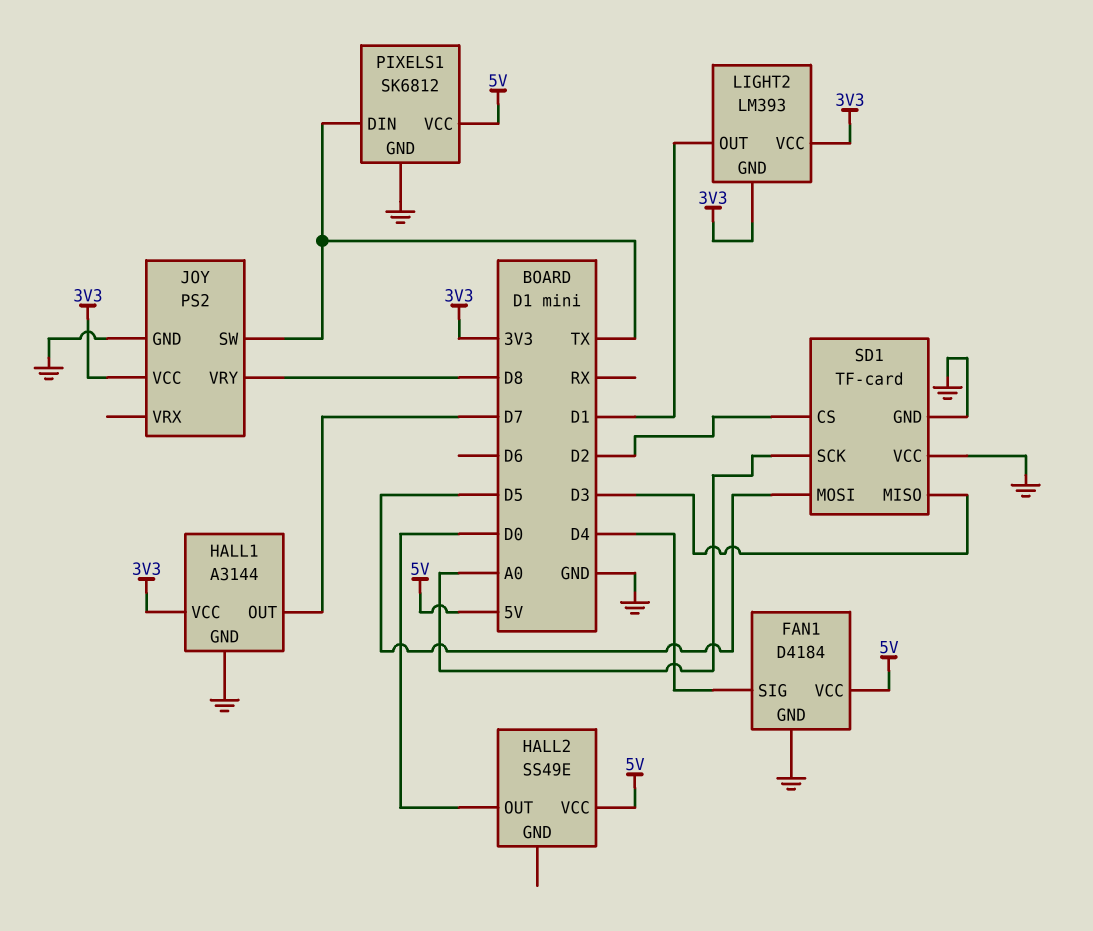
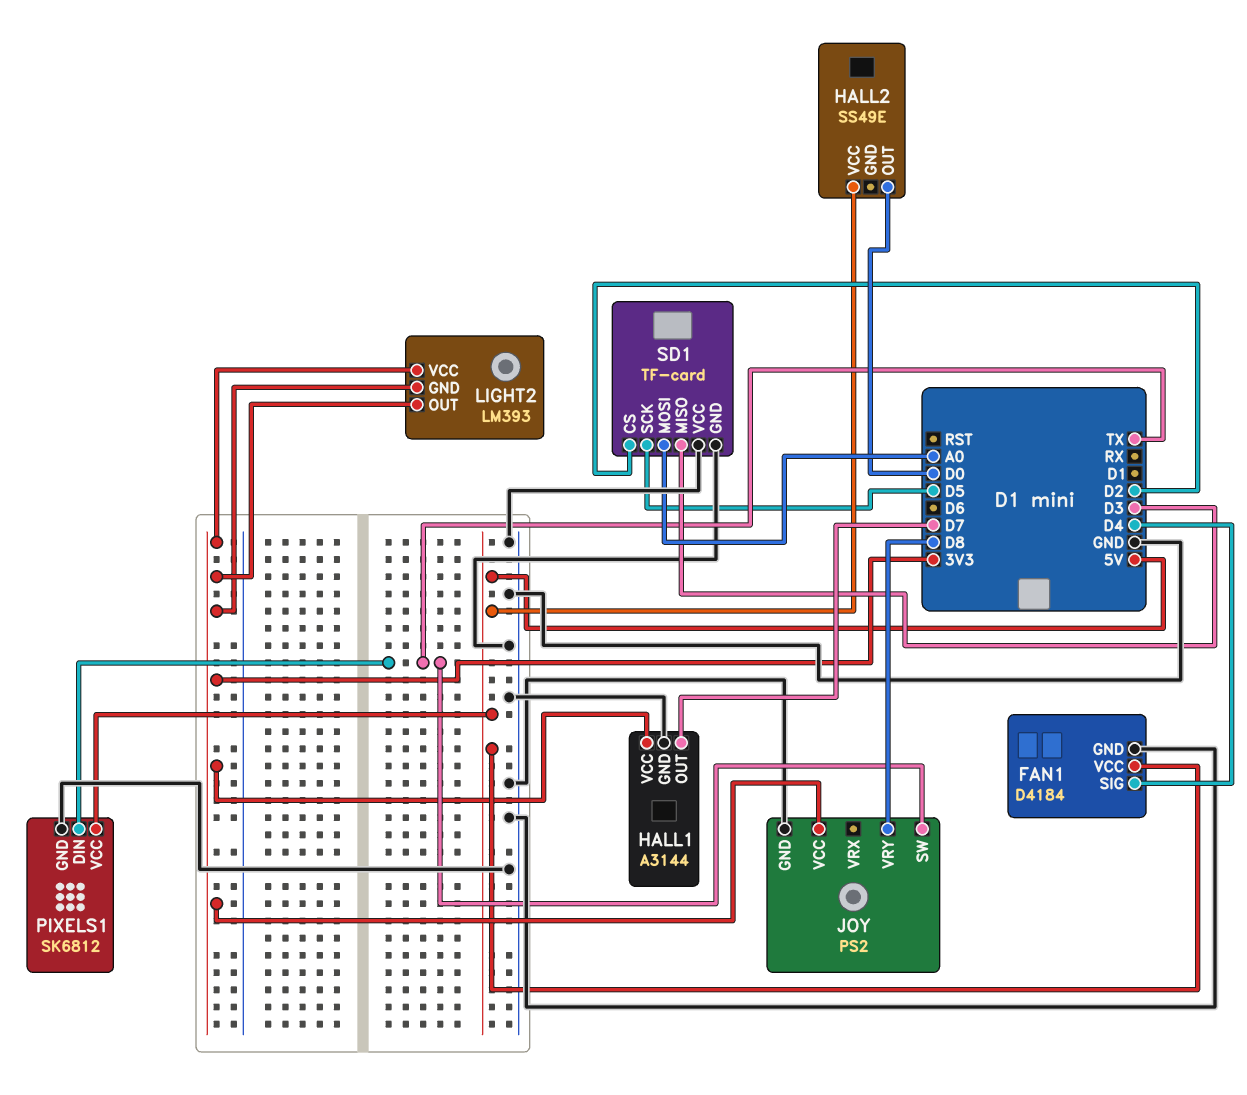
LIGHT2 pin OUT: D1 -> 3V3
SD1 pin MOSI: D5 -> A0
SD1 pin SCK: A0 -> D5

